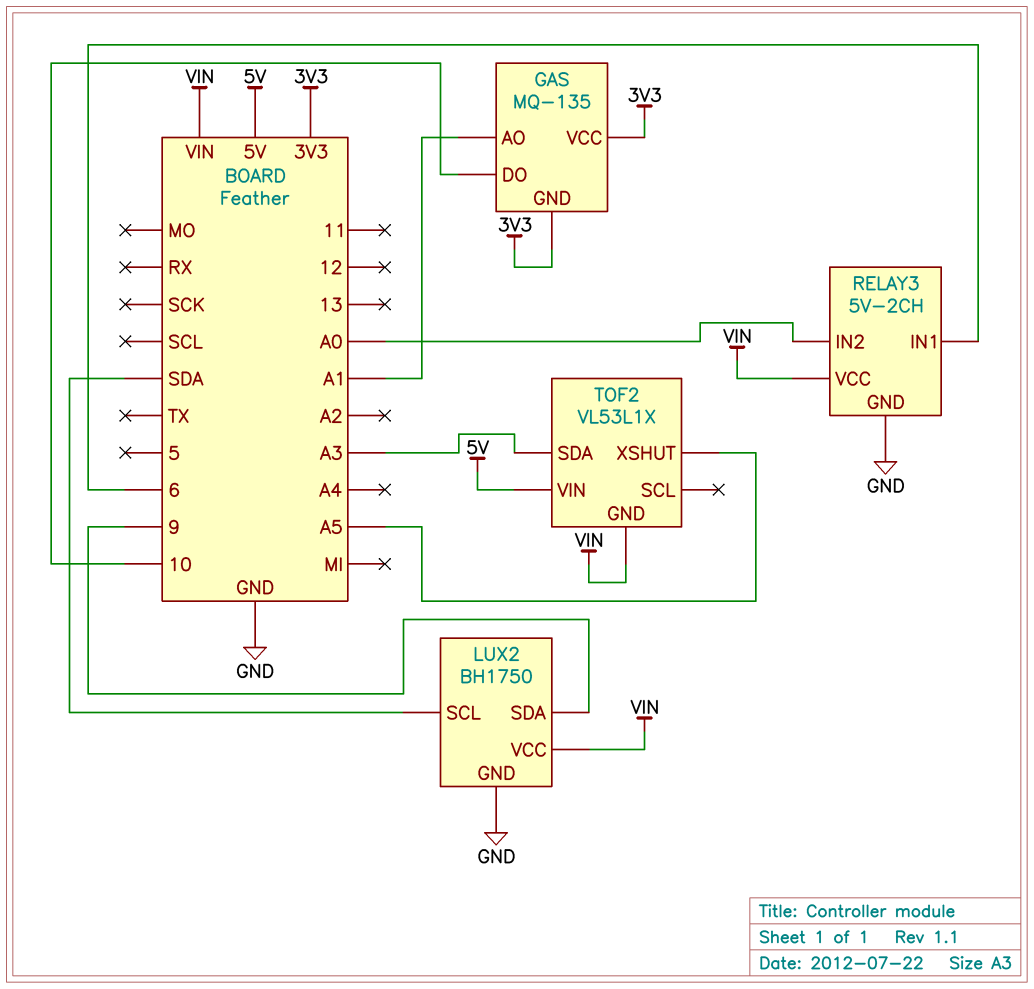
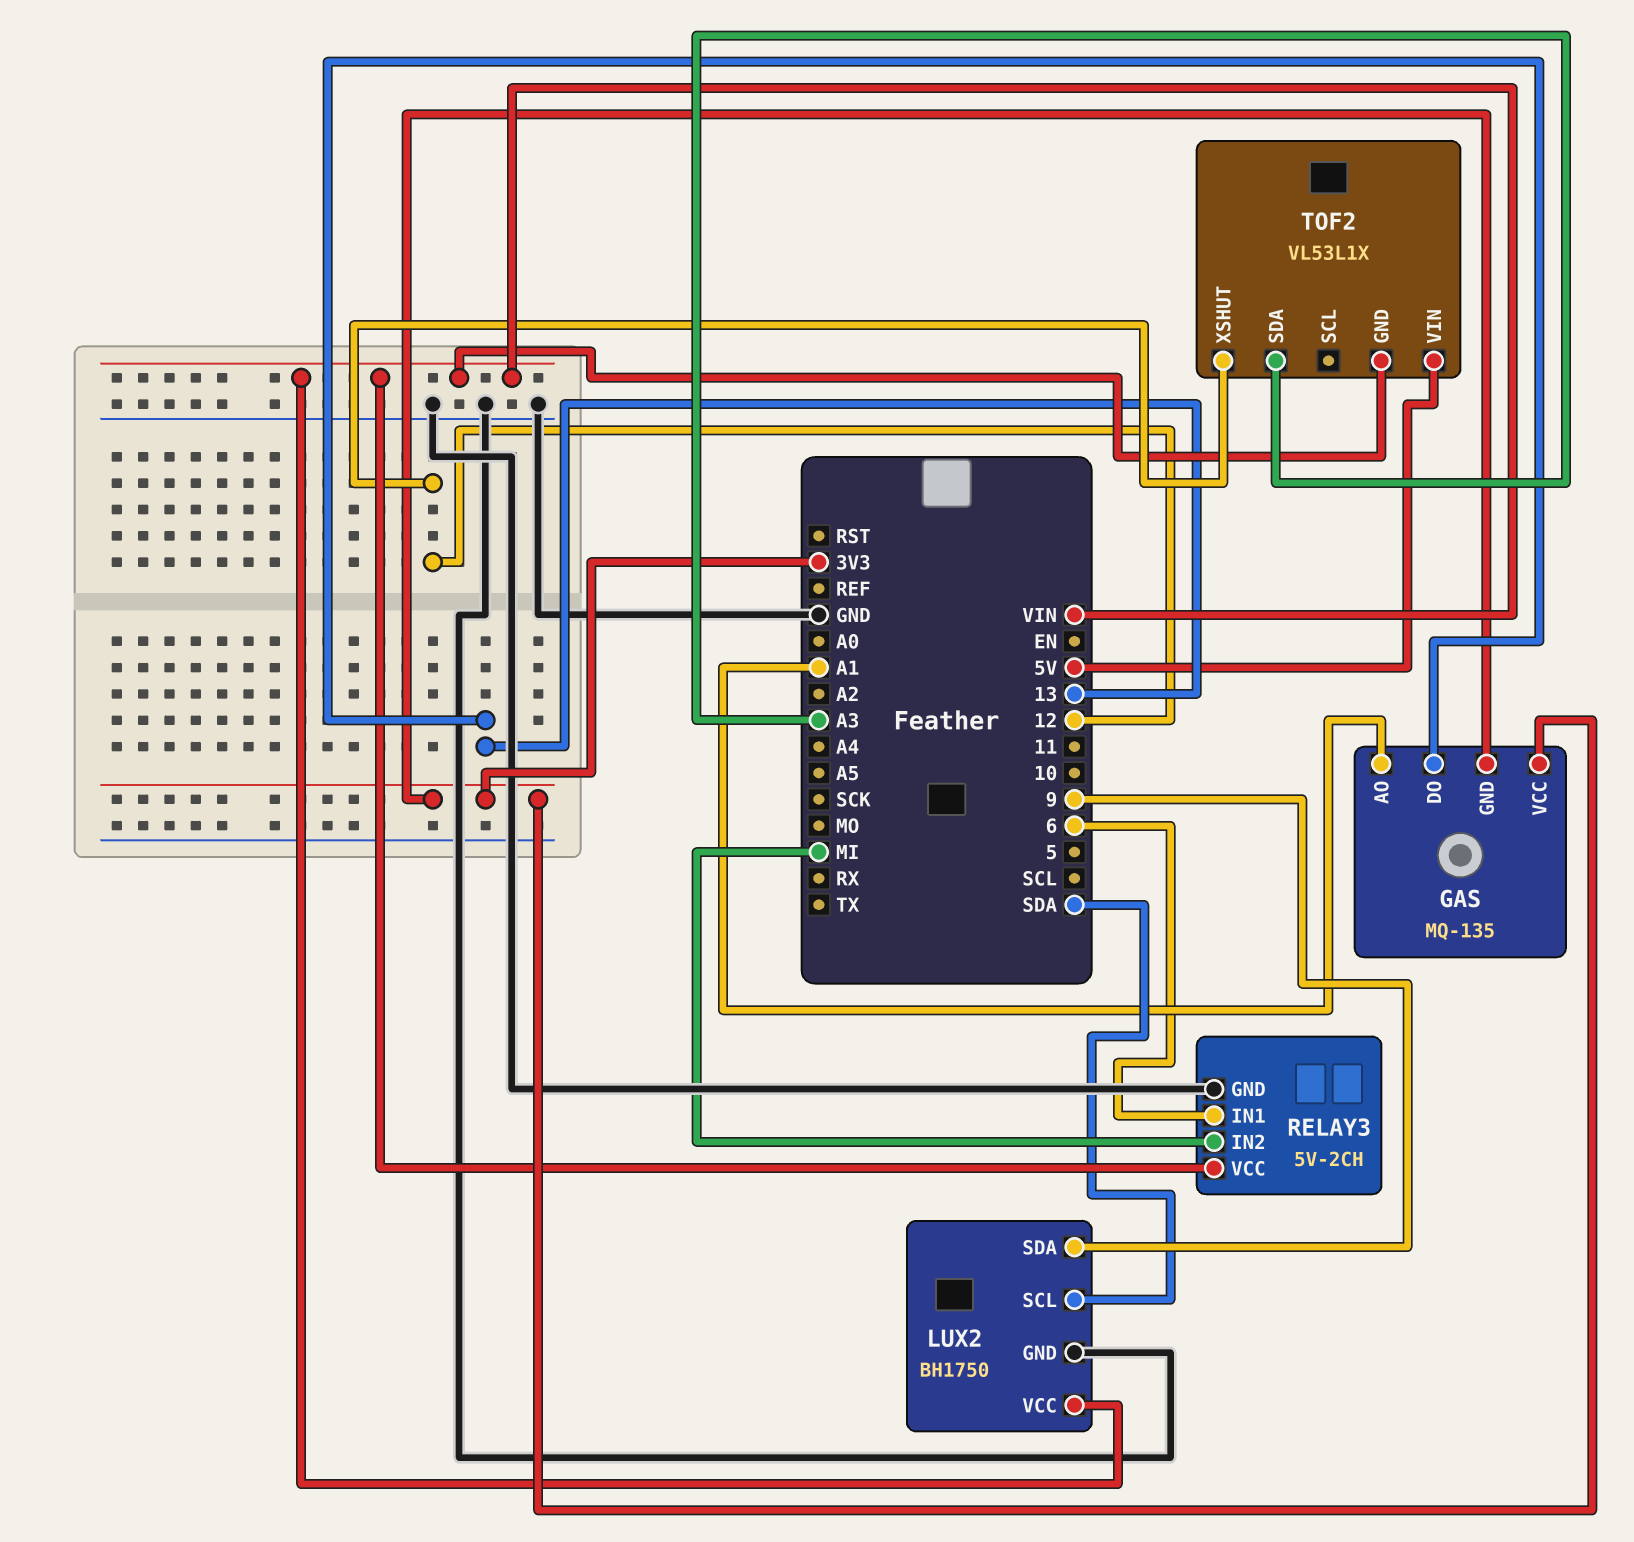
GAS pin DO: 10 -> 13
RELAY3 pin IN2: A0 -> MI
TOF2 pin XSHUT: A5 -> 12

